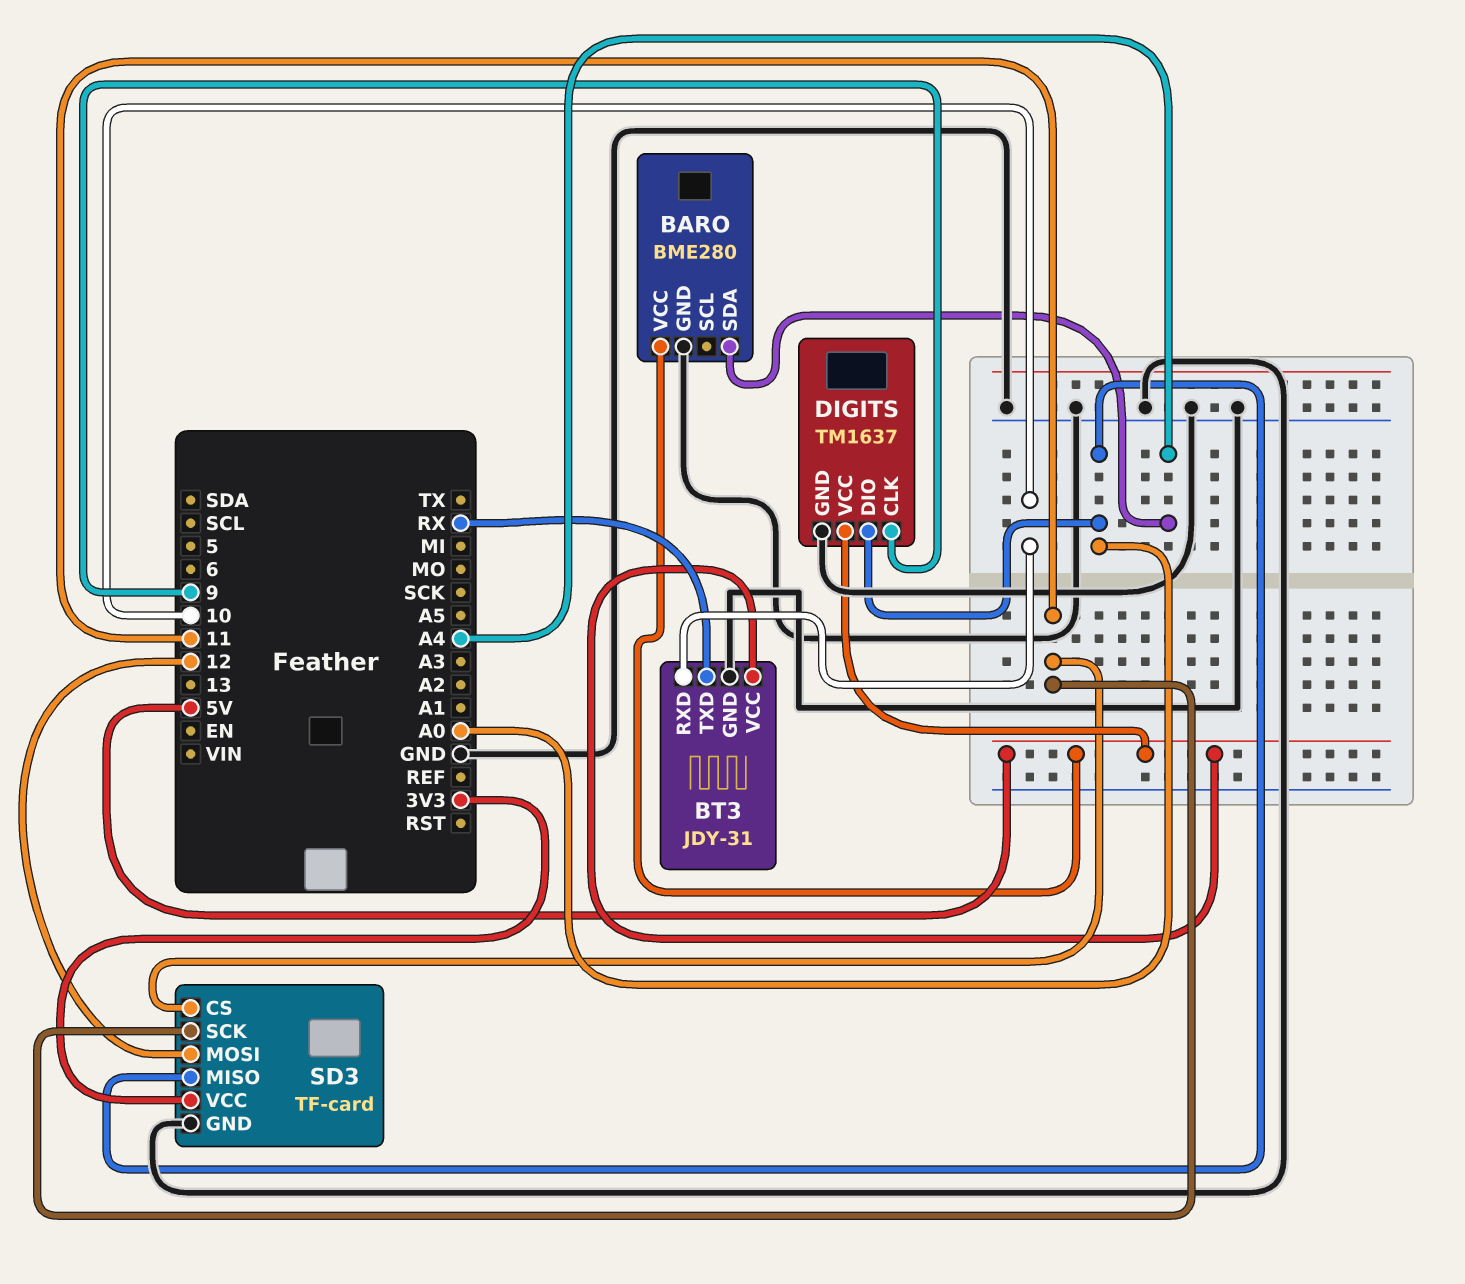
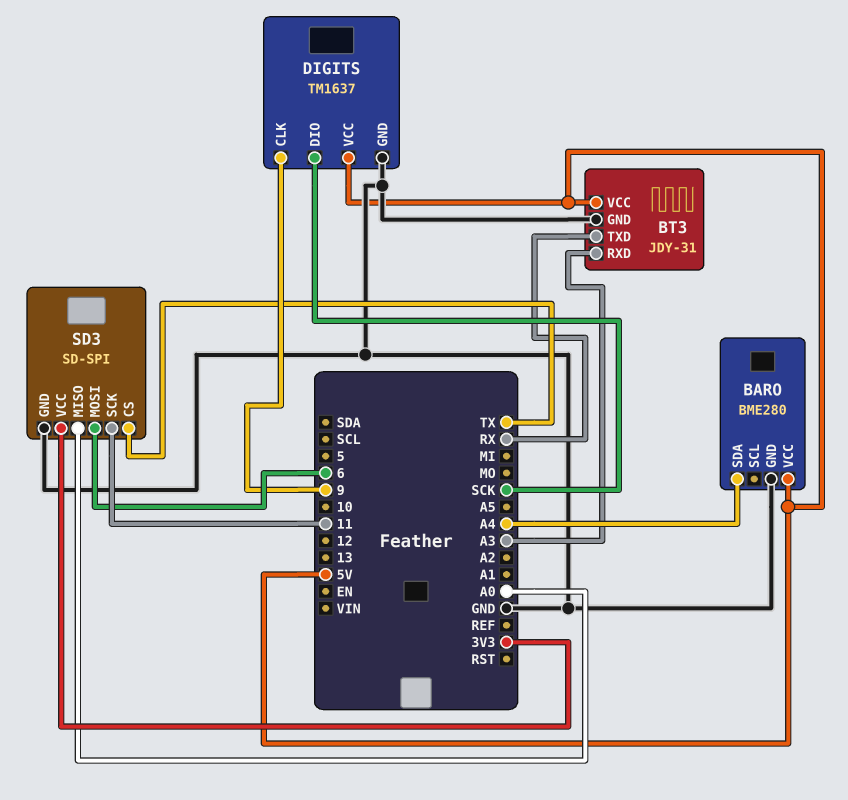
BT3 pin RXD: 10 -> A3
DIGITS pin DIO: A0 -> SCK
SD3: TF-card -> SD-SPI
SD3 pin CS: 11 -> TX
SD3 pin MOSI: 12 -> 6

